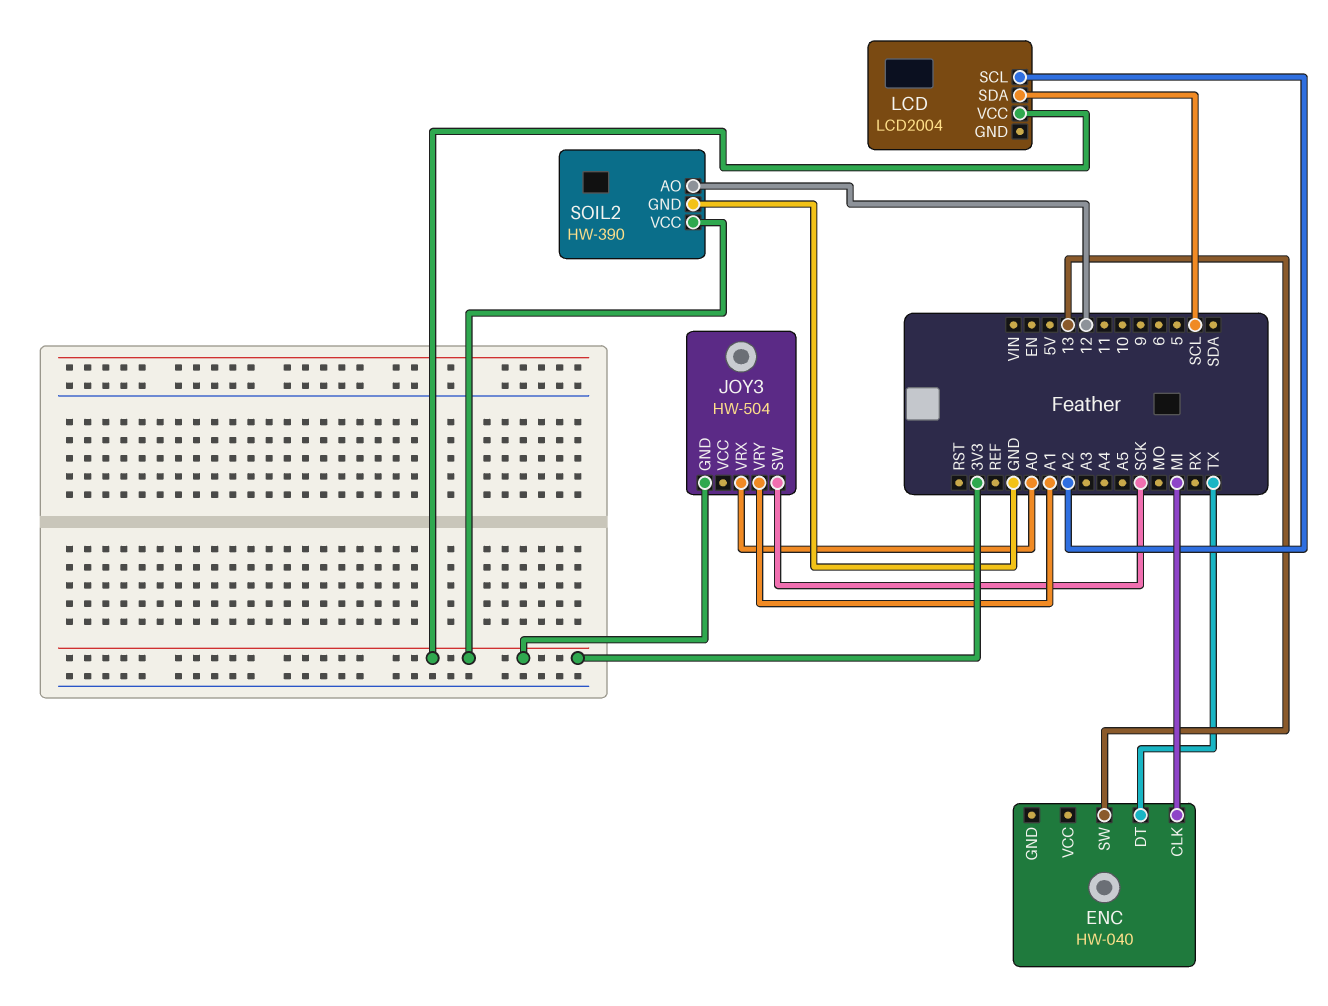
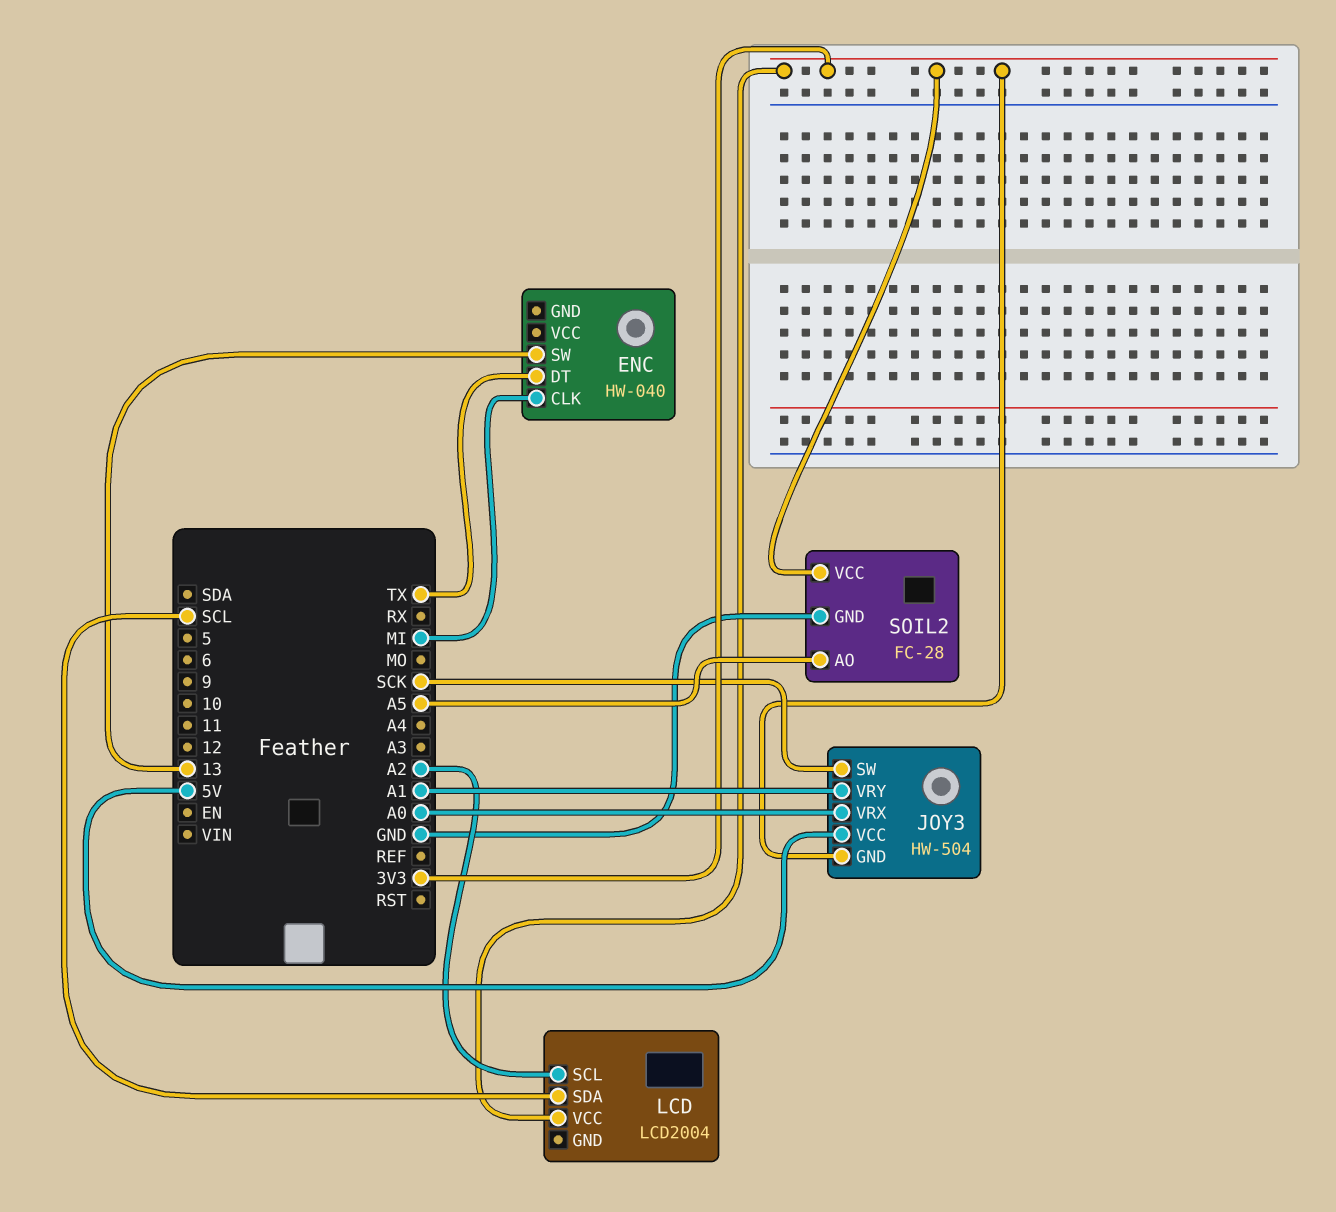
JOY3 pin VCC: none -> 5V
SOIL2: HW-390 -> FC-28
SOIL2 pin AO: 12 -> A5

